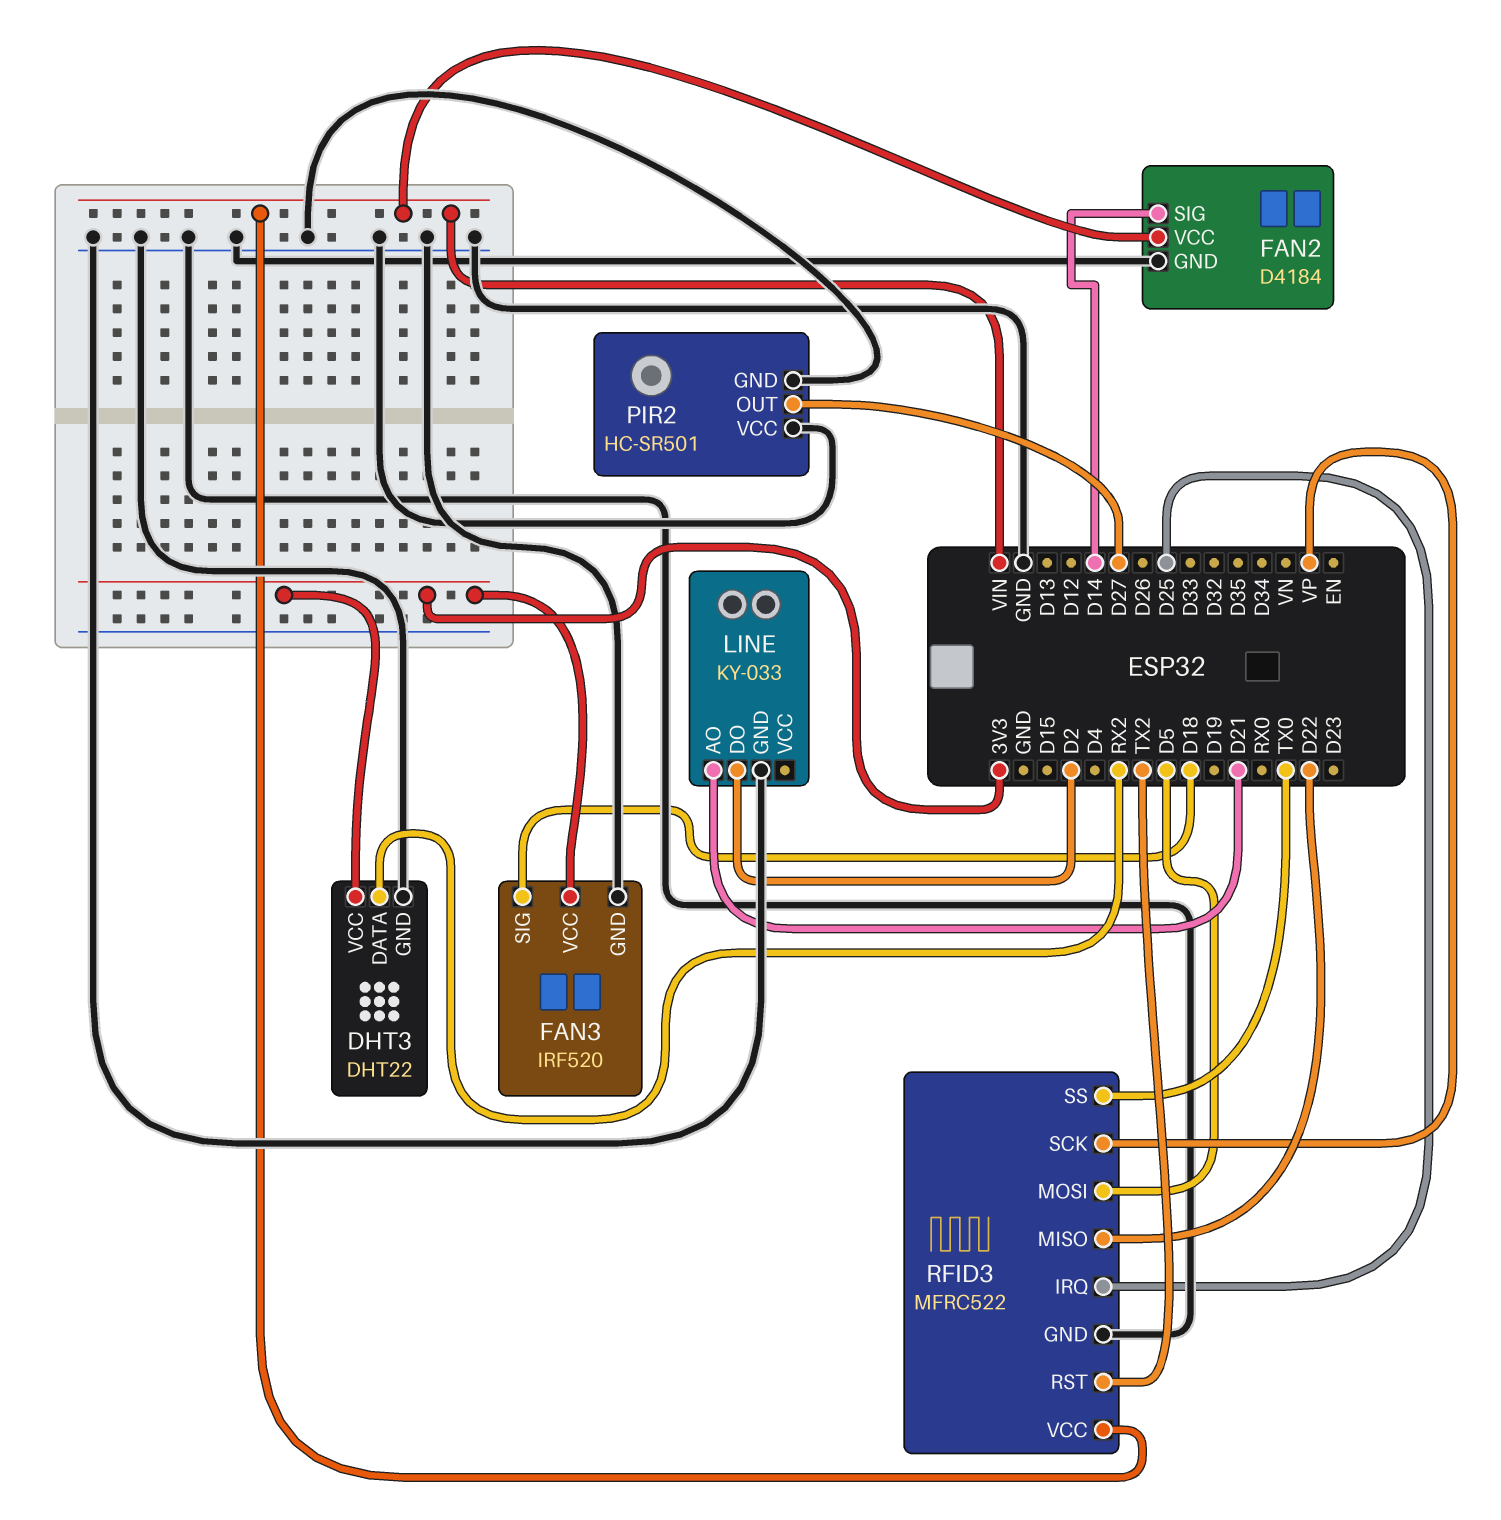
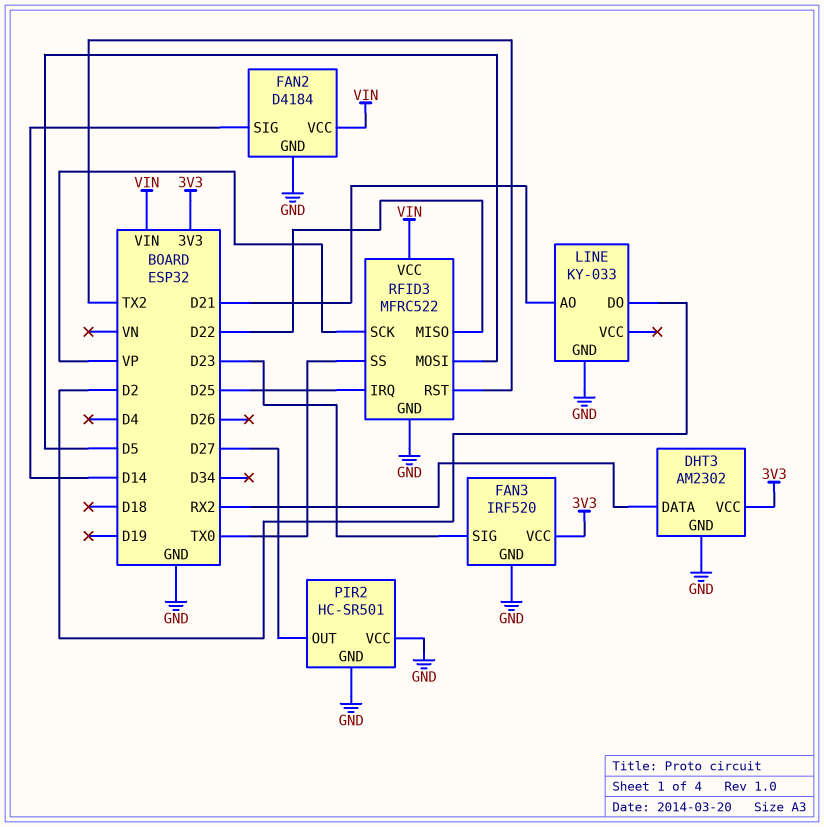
DHT3: DHT22 -> AM2302
FAN3 pin SIG: D18 -> D23

